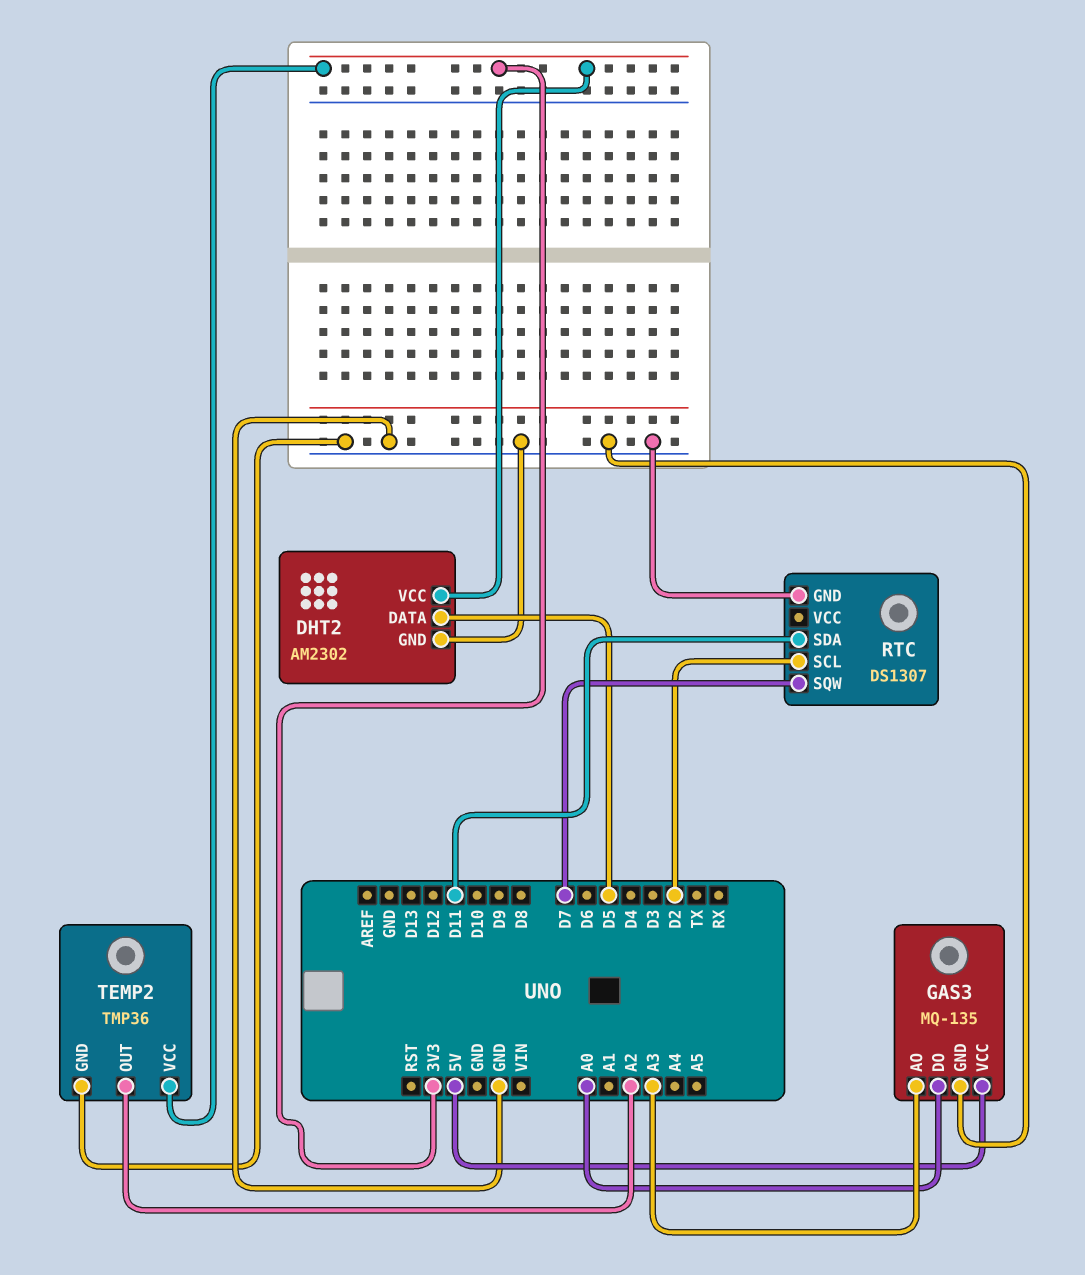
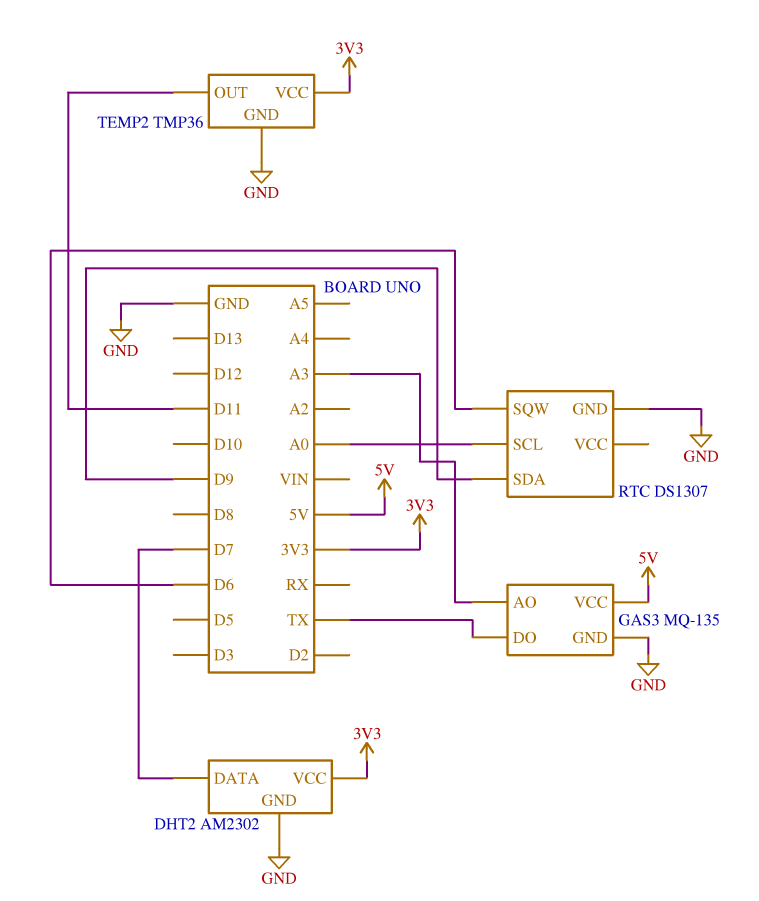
DHT2 pin DATA: D5 -> D7
GAS3 pin DO: A0 -> TX
RTC pin SCL: D2 -> A0
RTC pin SDA: D11 -> D9
RTC pin SQW: D7 -> D6
TEMP2 pin OUT: A2 -> D11

